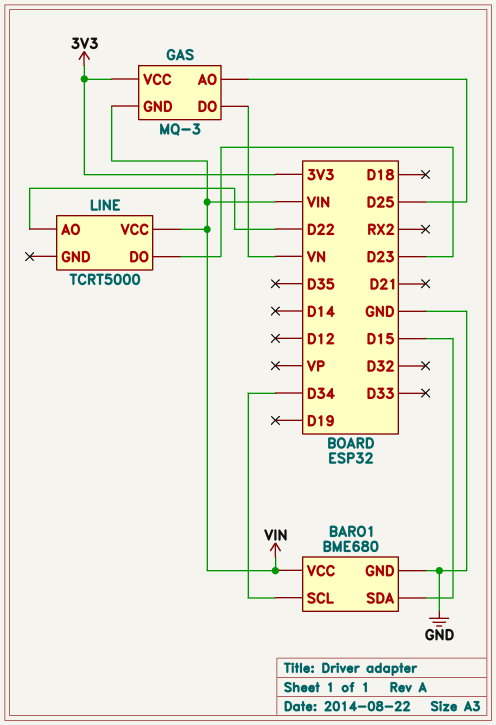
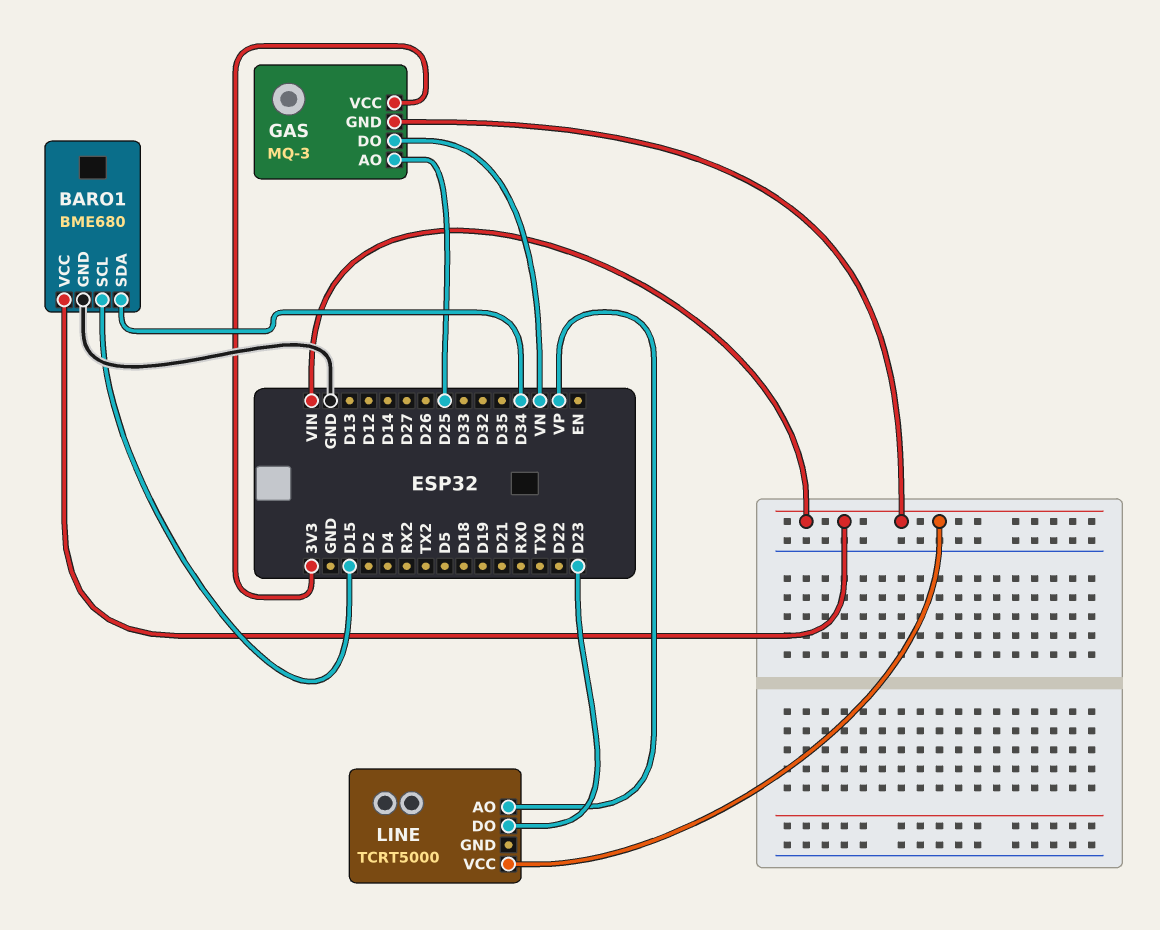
BARO1 pin SCL: D34 -> D15
BARO1 pin SDA: D15 -> D34
LINE pin AO: D22 -> VP

